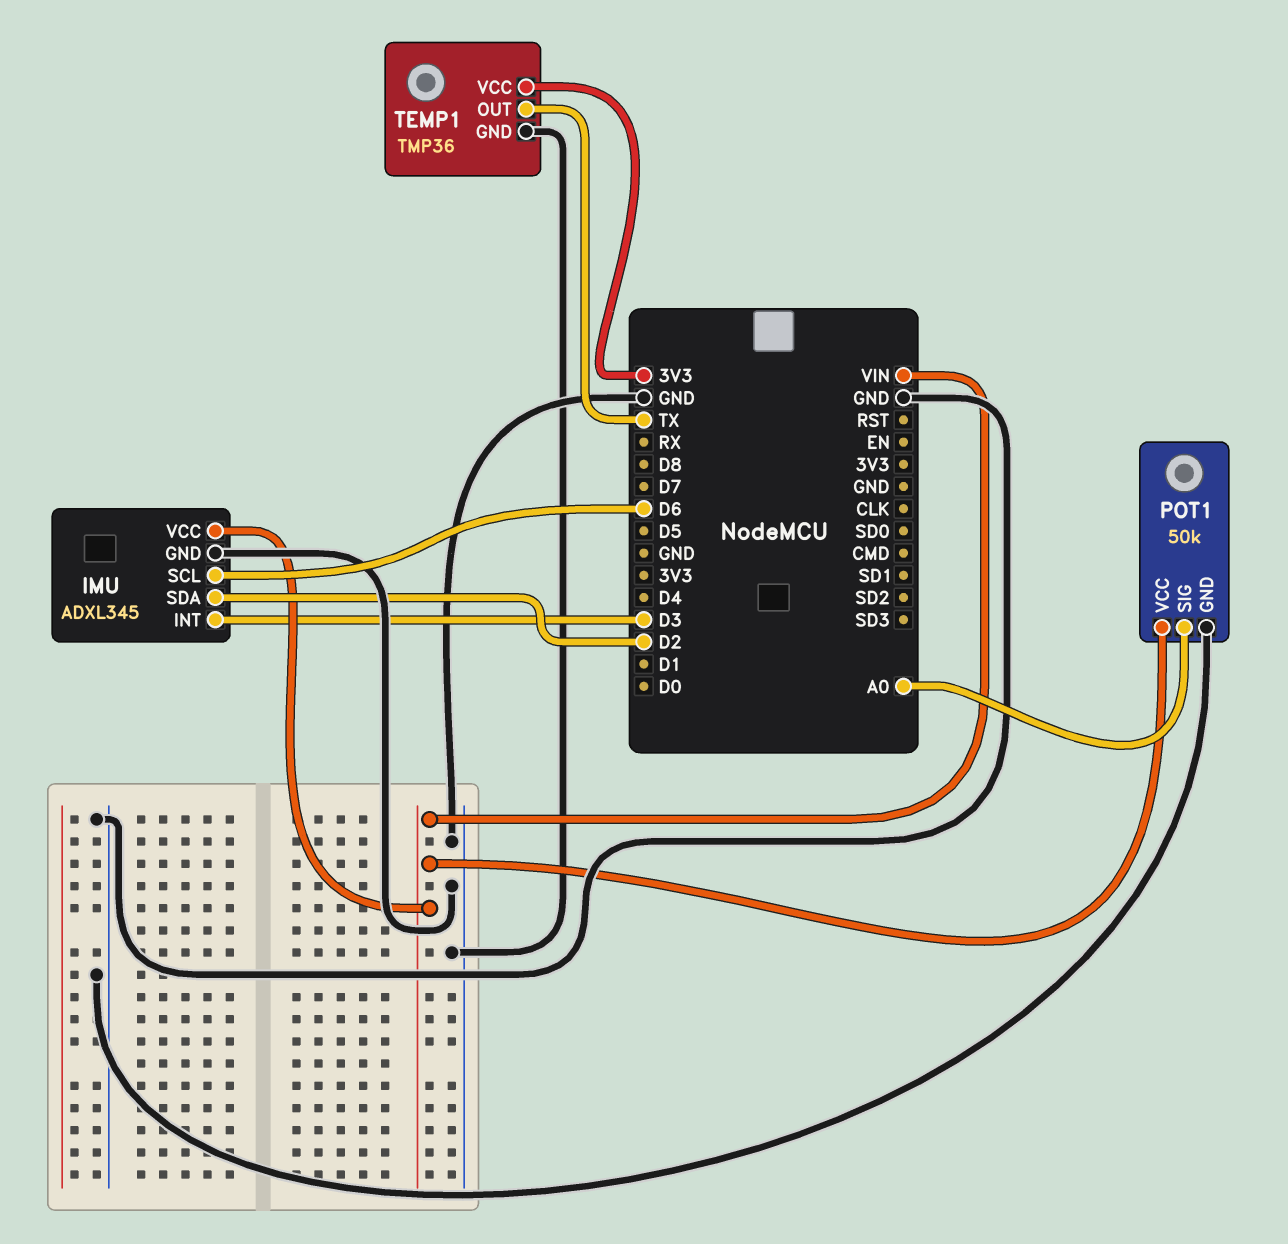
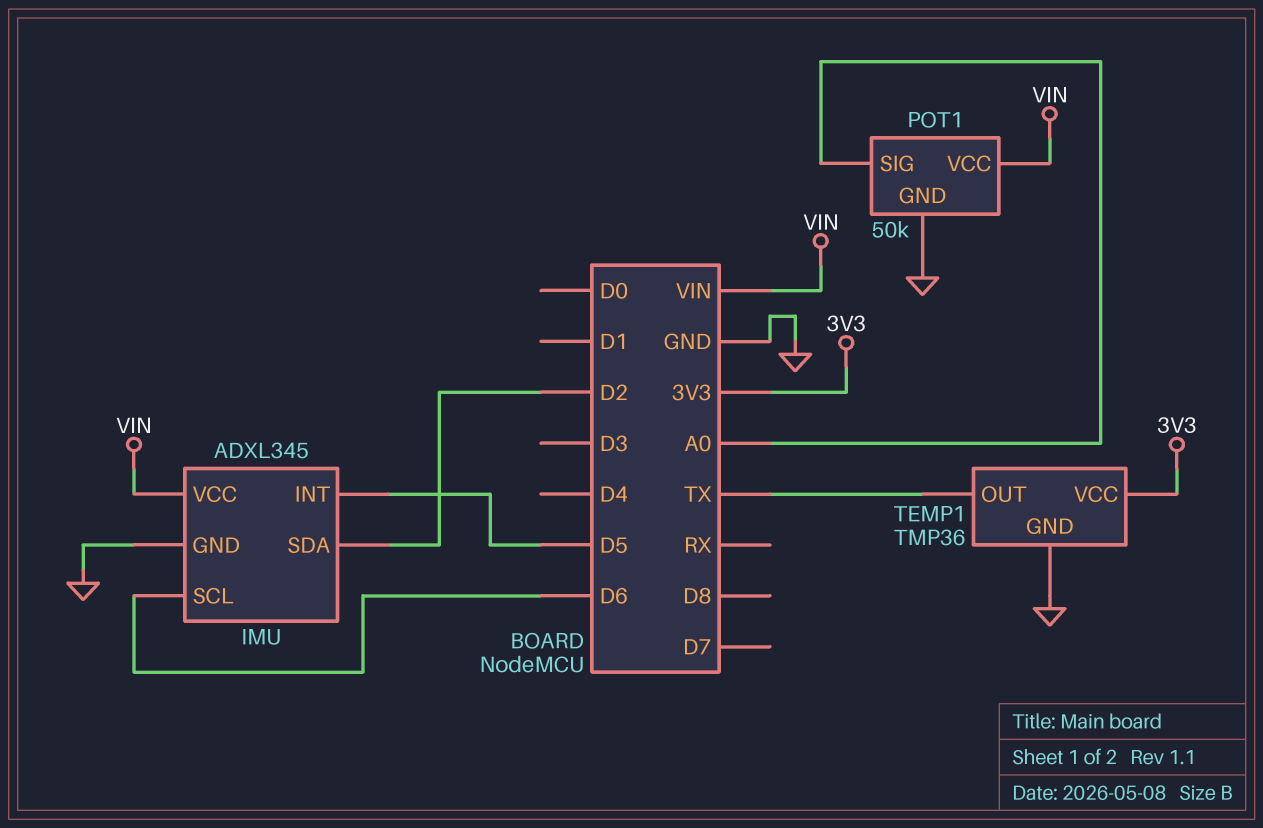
IMU pin INT: D3 -> D5

